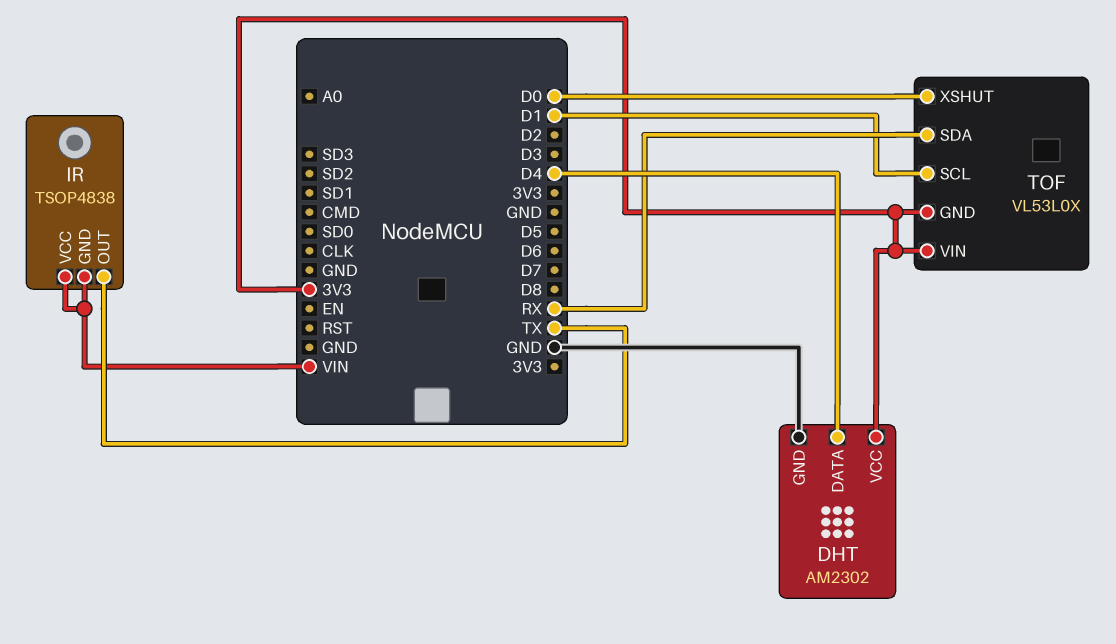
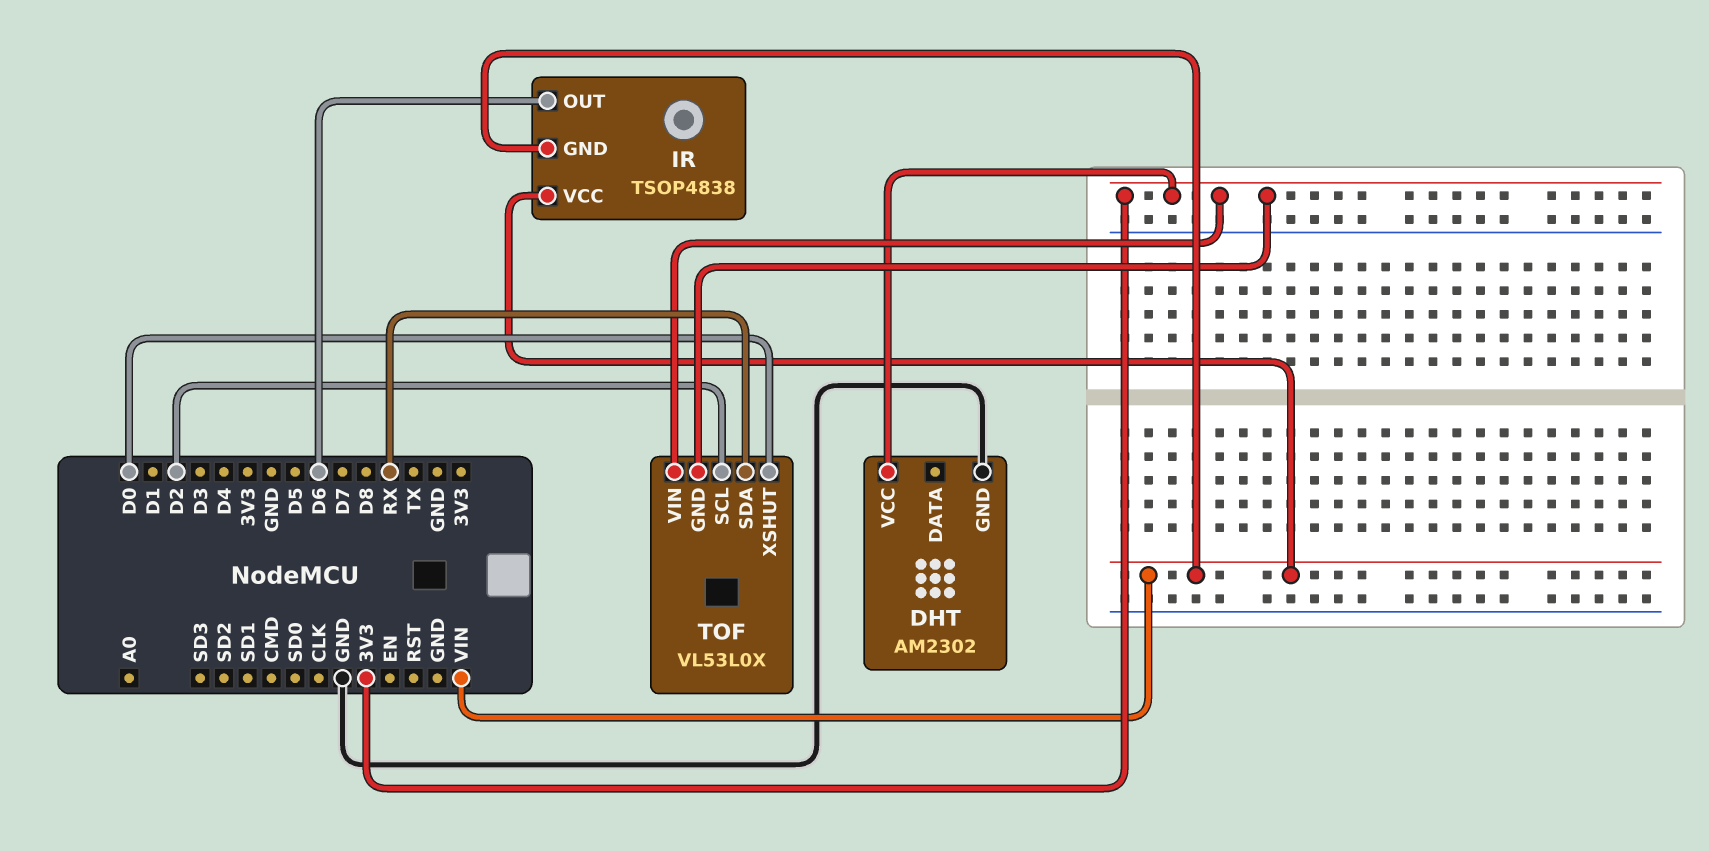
DHT pin DATA: D4 -> none
IR pin OUT: TX -> D6
TOF pin SCL: D1 -> D2

